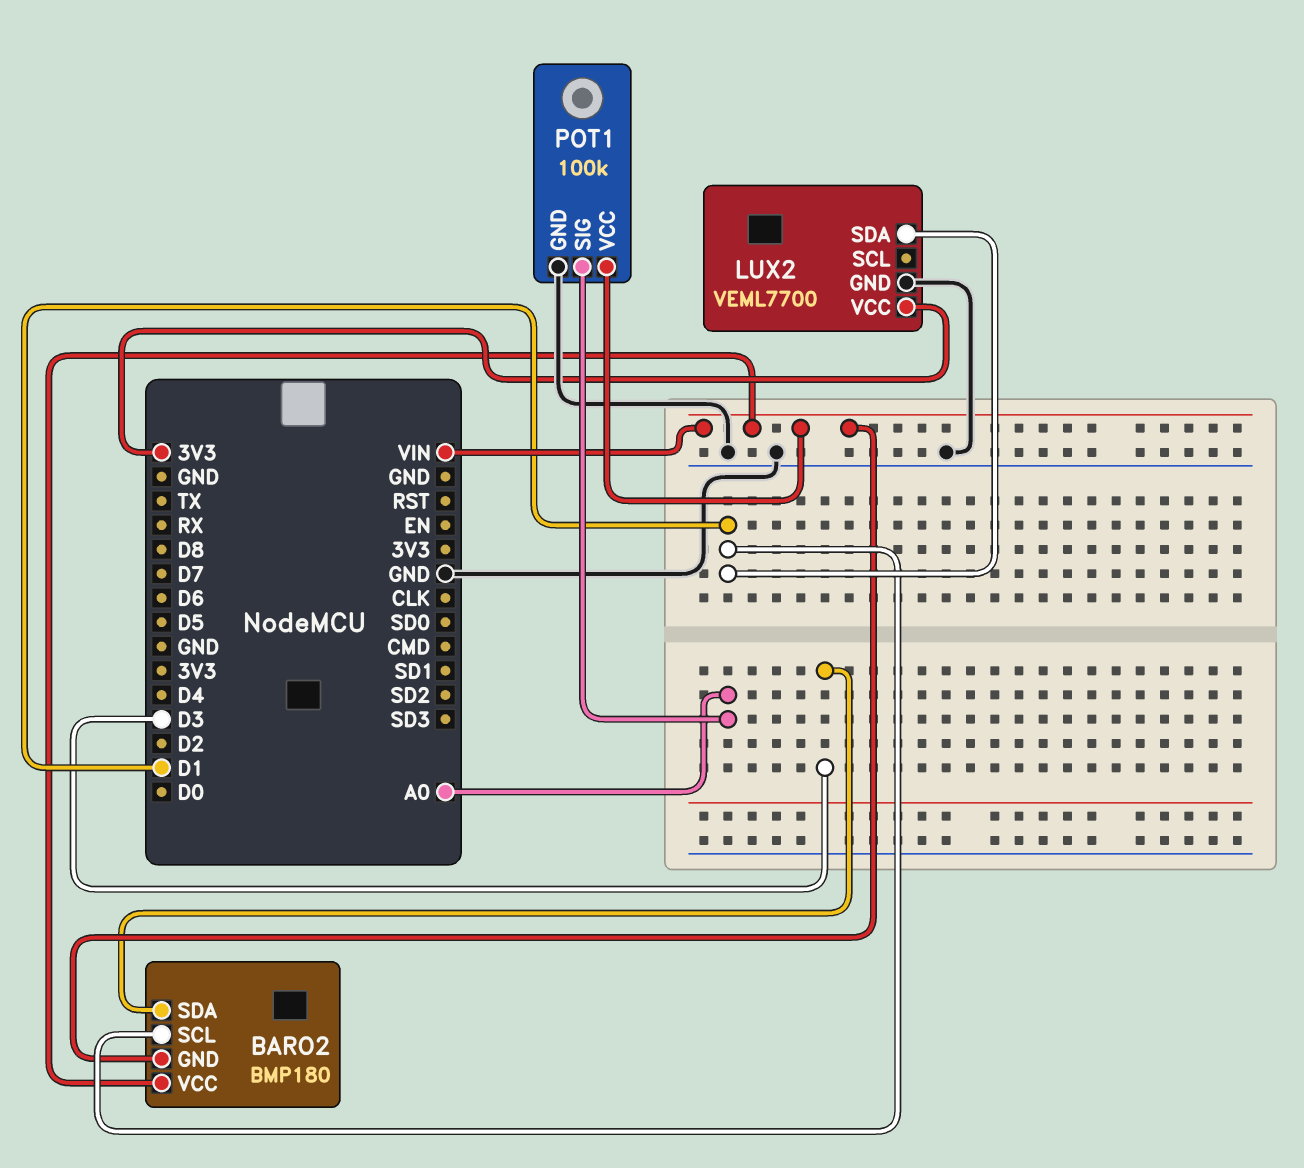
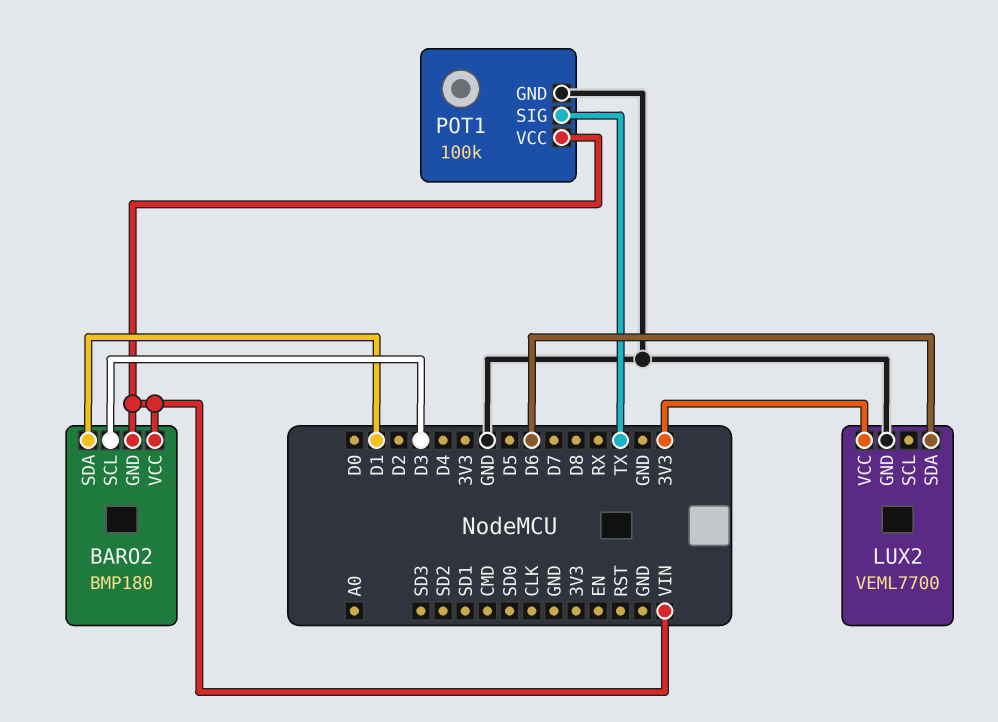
BARO2 pin SCL: D1 -> D3
BARO2 pin SDA: D3 -> D1
LUX2 pin SDA: D1 -> D6
POT1 pin SIG: A0 -> TX

